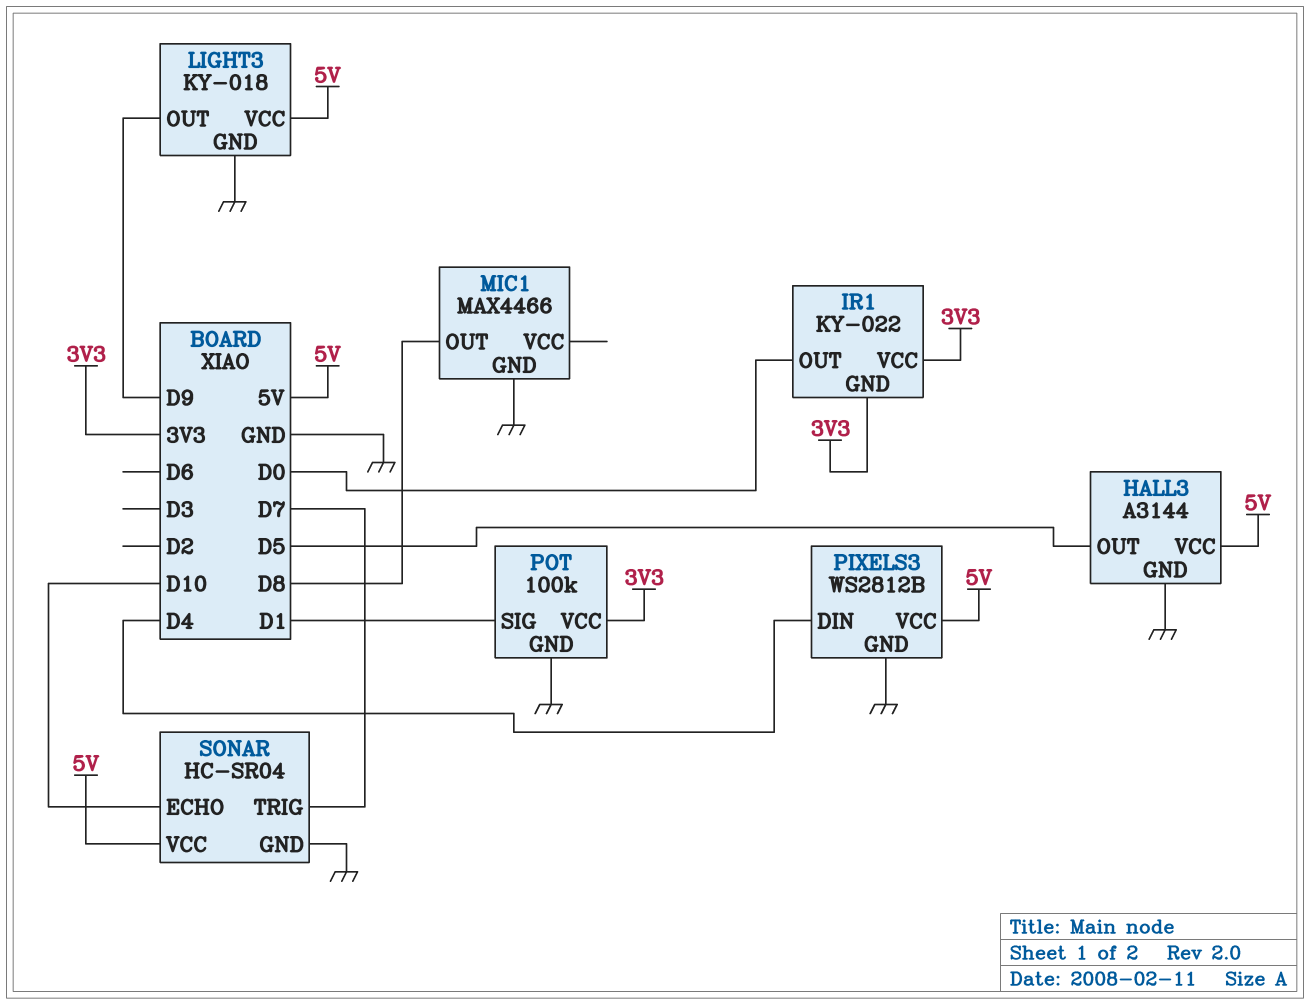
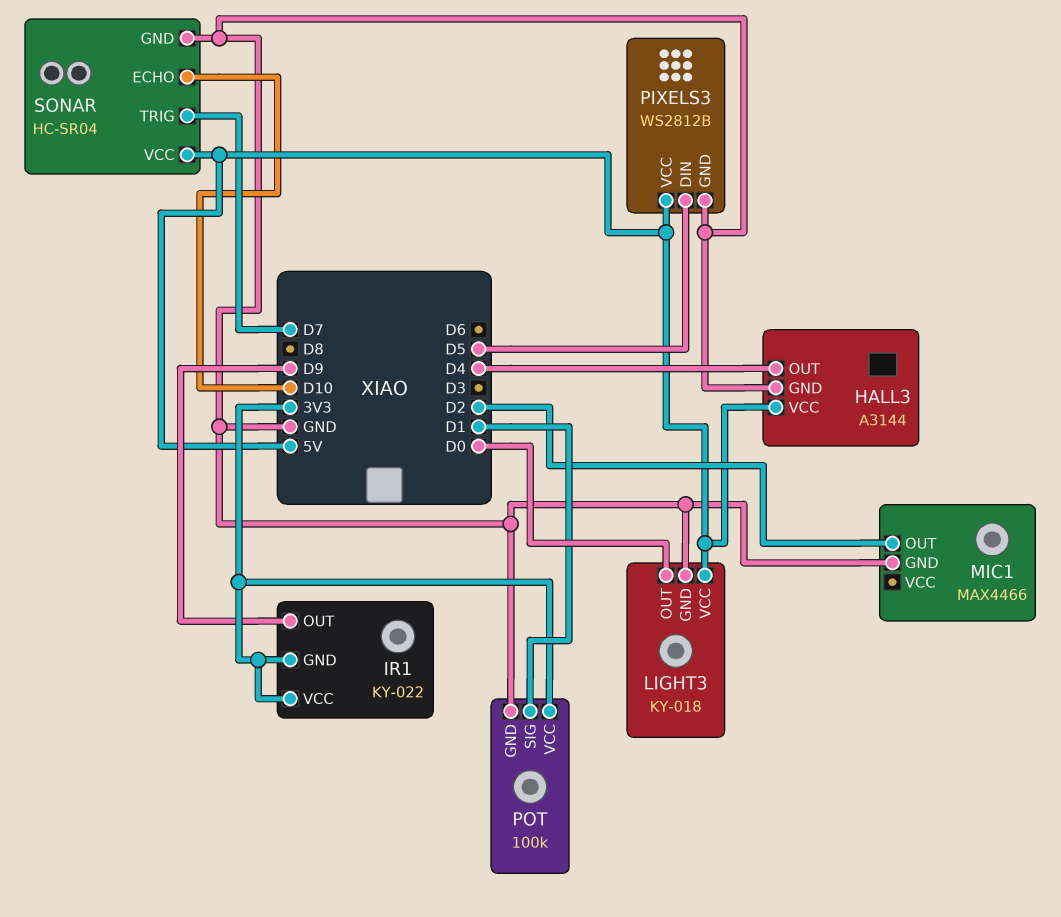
HALL3 pin OUT: D5 -> D4
IR1 pin OUT: D0 -> D9
LIGHT3 pin OUT: D9 -> D0
MIC1 pin OUT: D8 -> D2
PIXELS3 pin DIN: D4 -> D5

